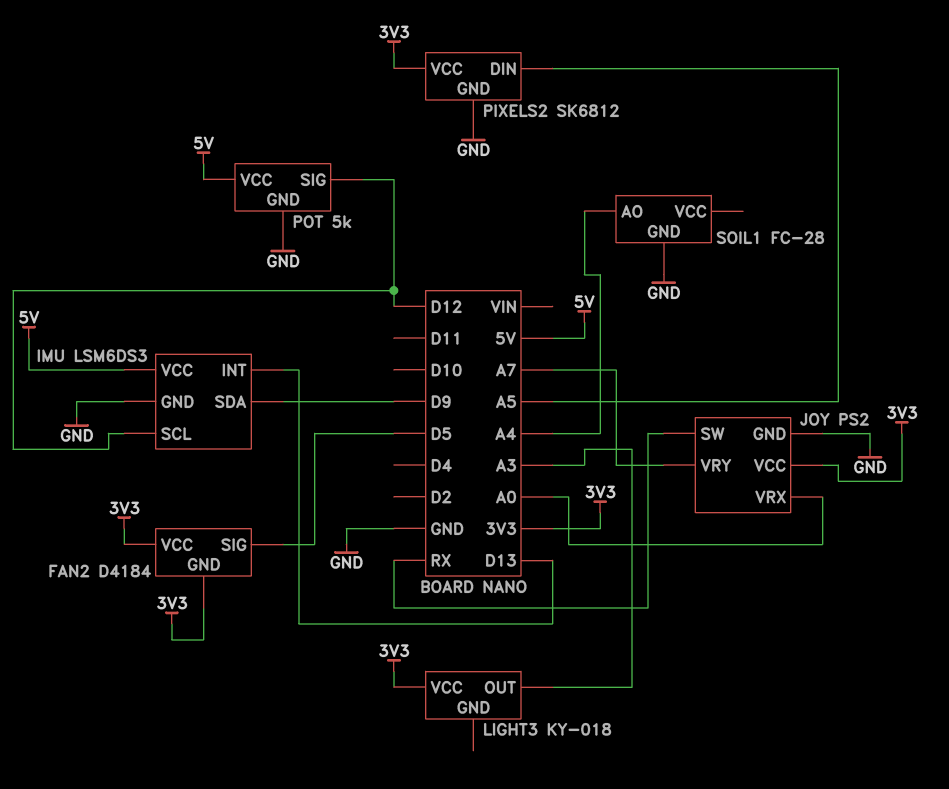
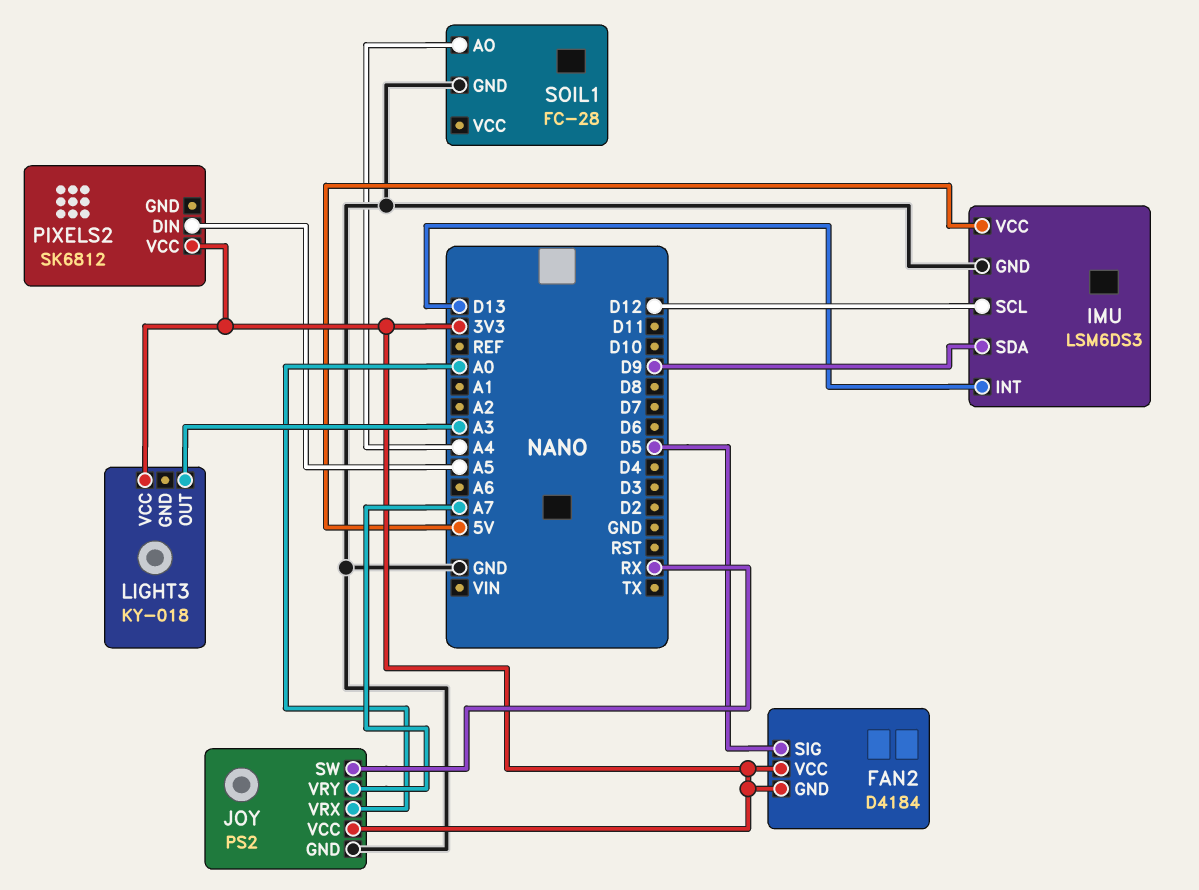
PIXELS2 pin GND: GND -> none
POT: 5k -> none
POT pin GND: GND -> none
POT pin SIG: D12 -> none
POT pin VCC: 5V -> none

